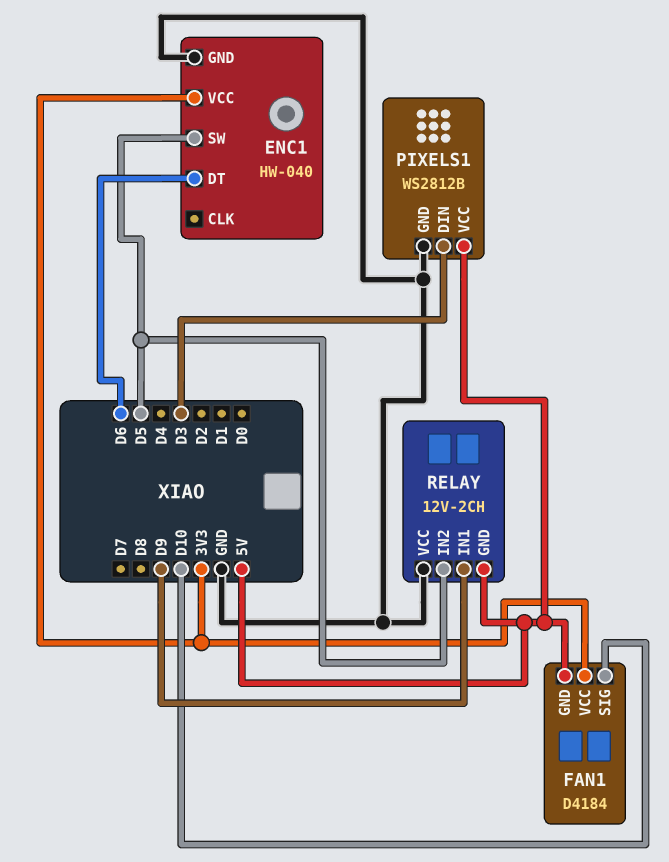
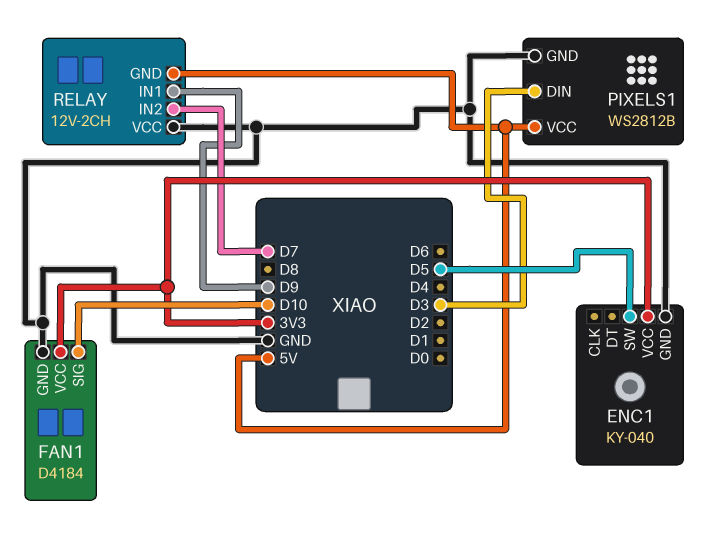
ENC1: HW-040 -> KY-040
ENC1 pin DT: D6 -> none
FAN1 pin GND: 5V -> GND
RELAY pin IN2: D5 -> D7

